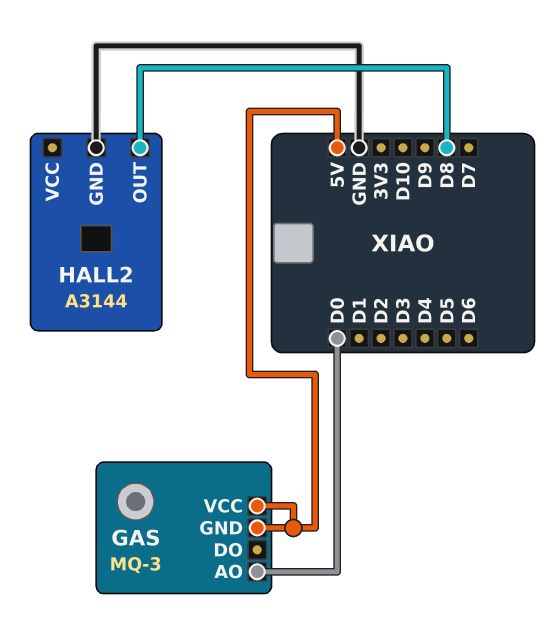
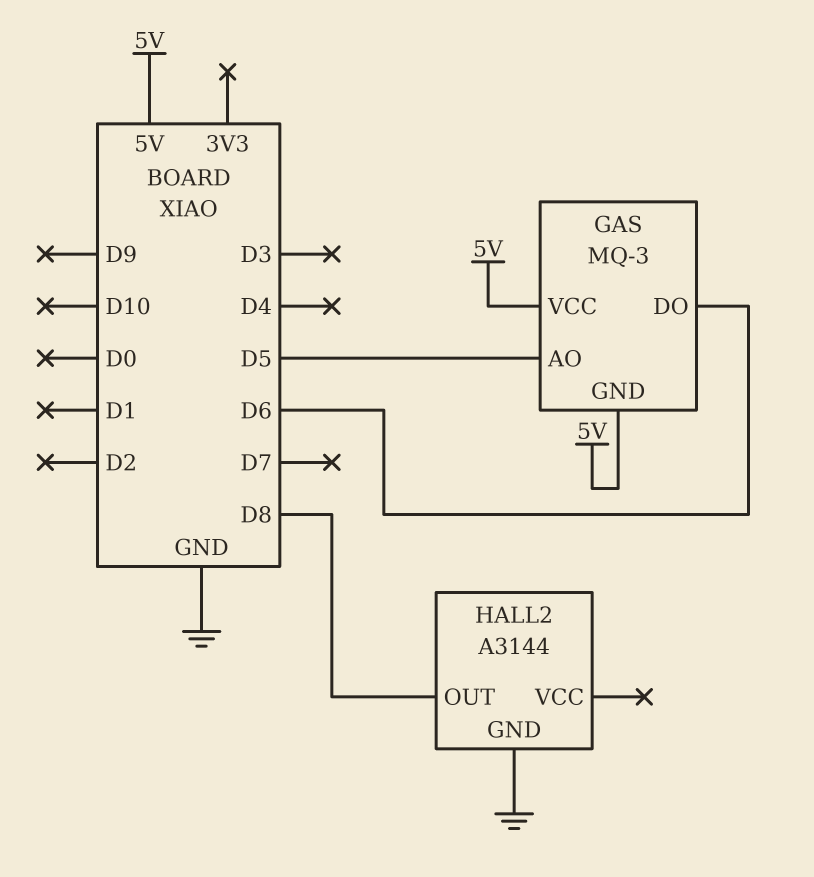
GAS pin AO: D0 -> D5
GAS pin DO: none -> D6

